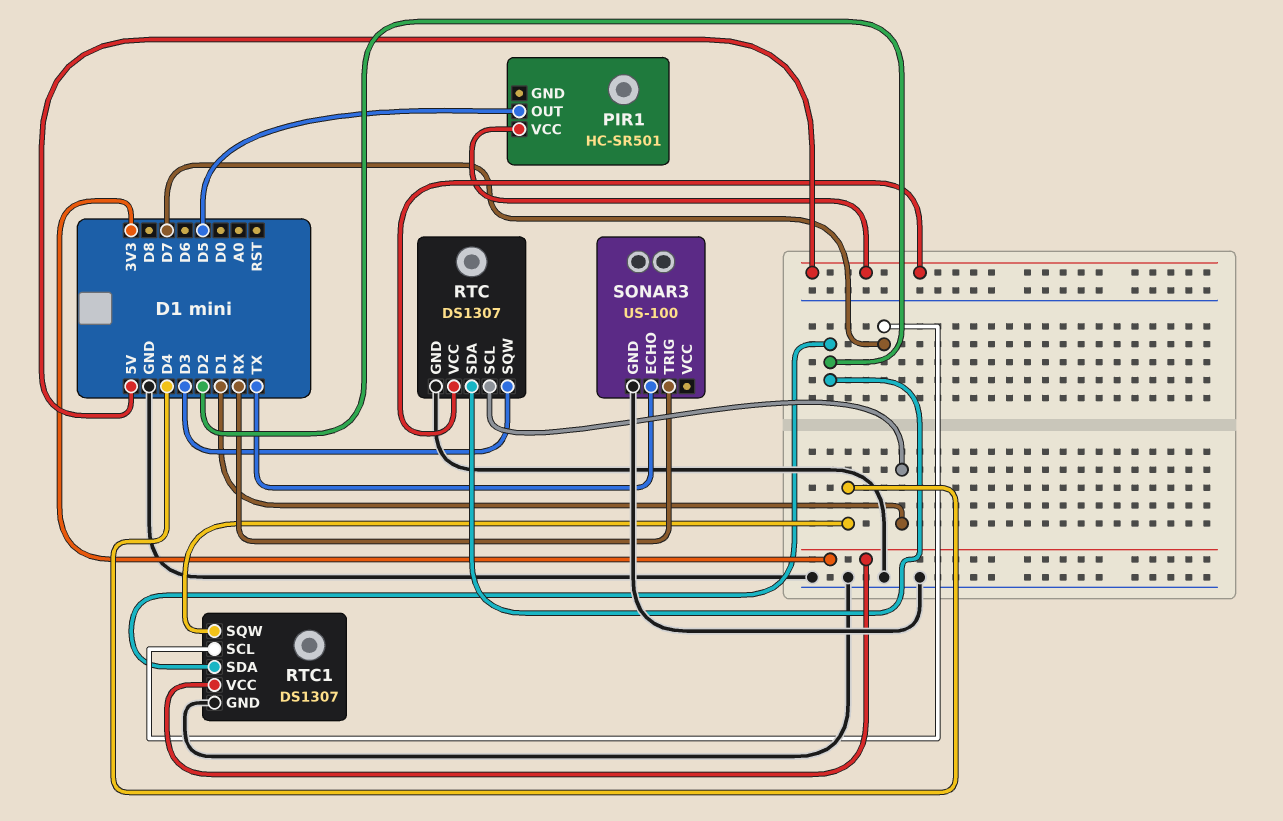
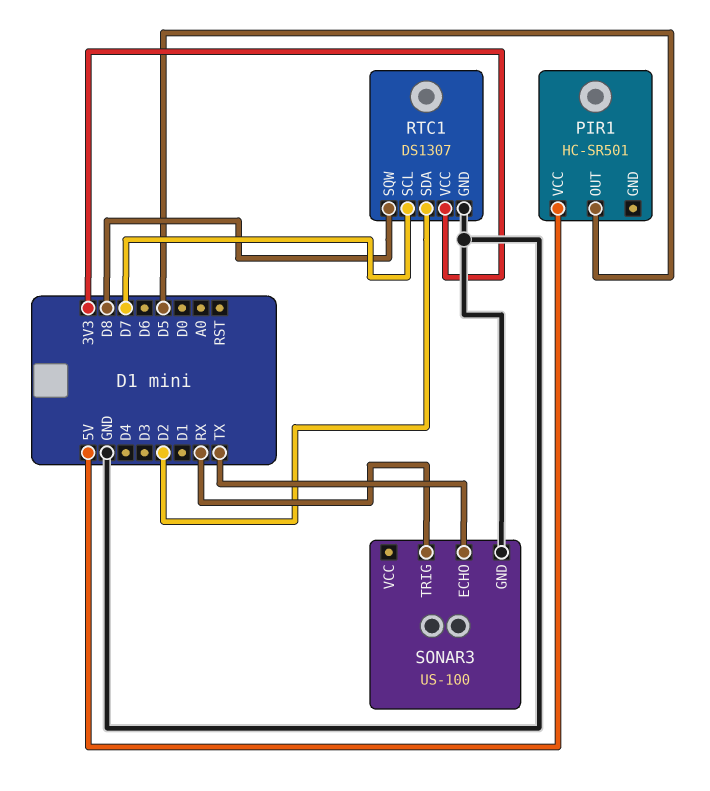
RTC: DS1307 -> none
RTC pin GND: GND -> none
RTC pin SCL: D1 -> none
RTC pin SDA: D2 -> none
RTC pin SQW: D3 -> none
RTC pin VCC: 5V -> none
RTC1 pin SQW: D4 -> D8

